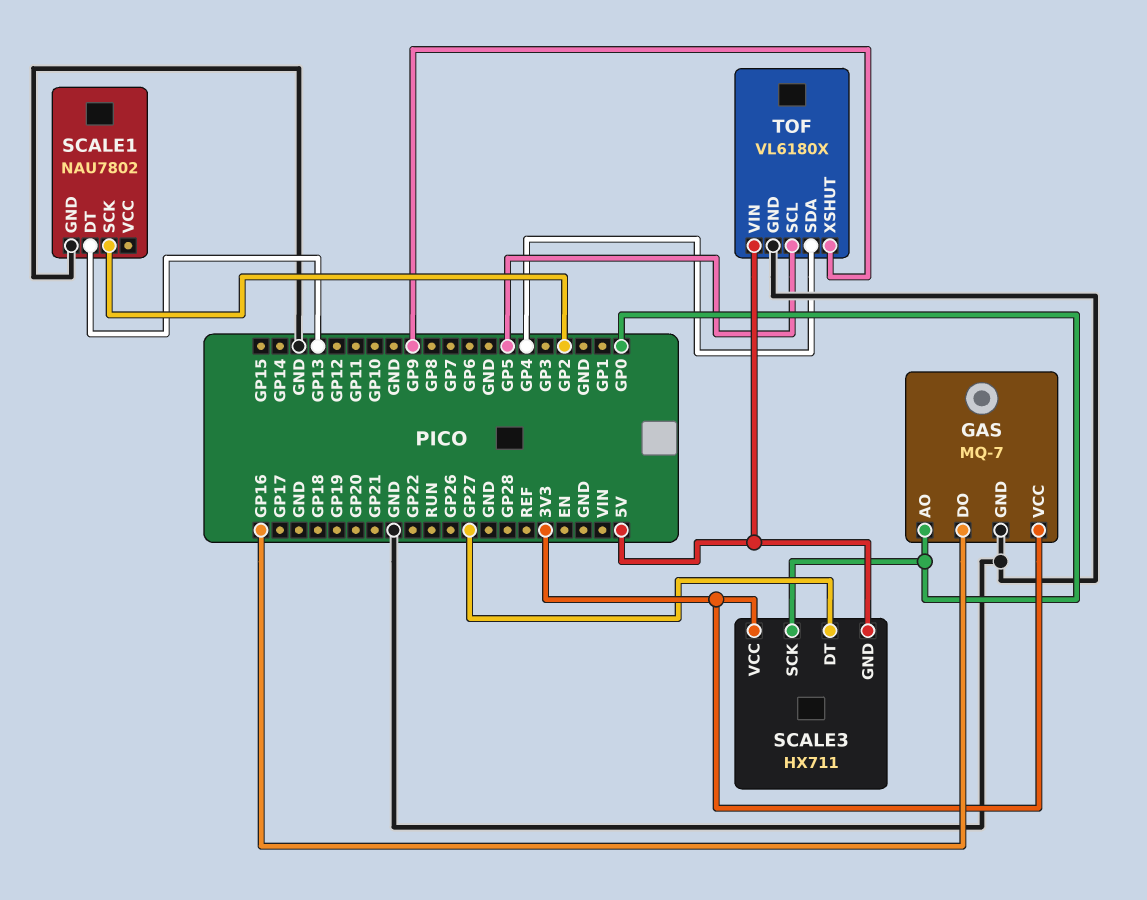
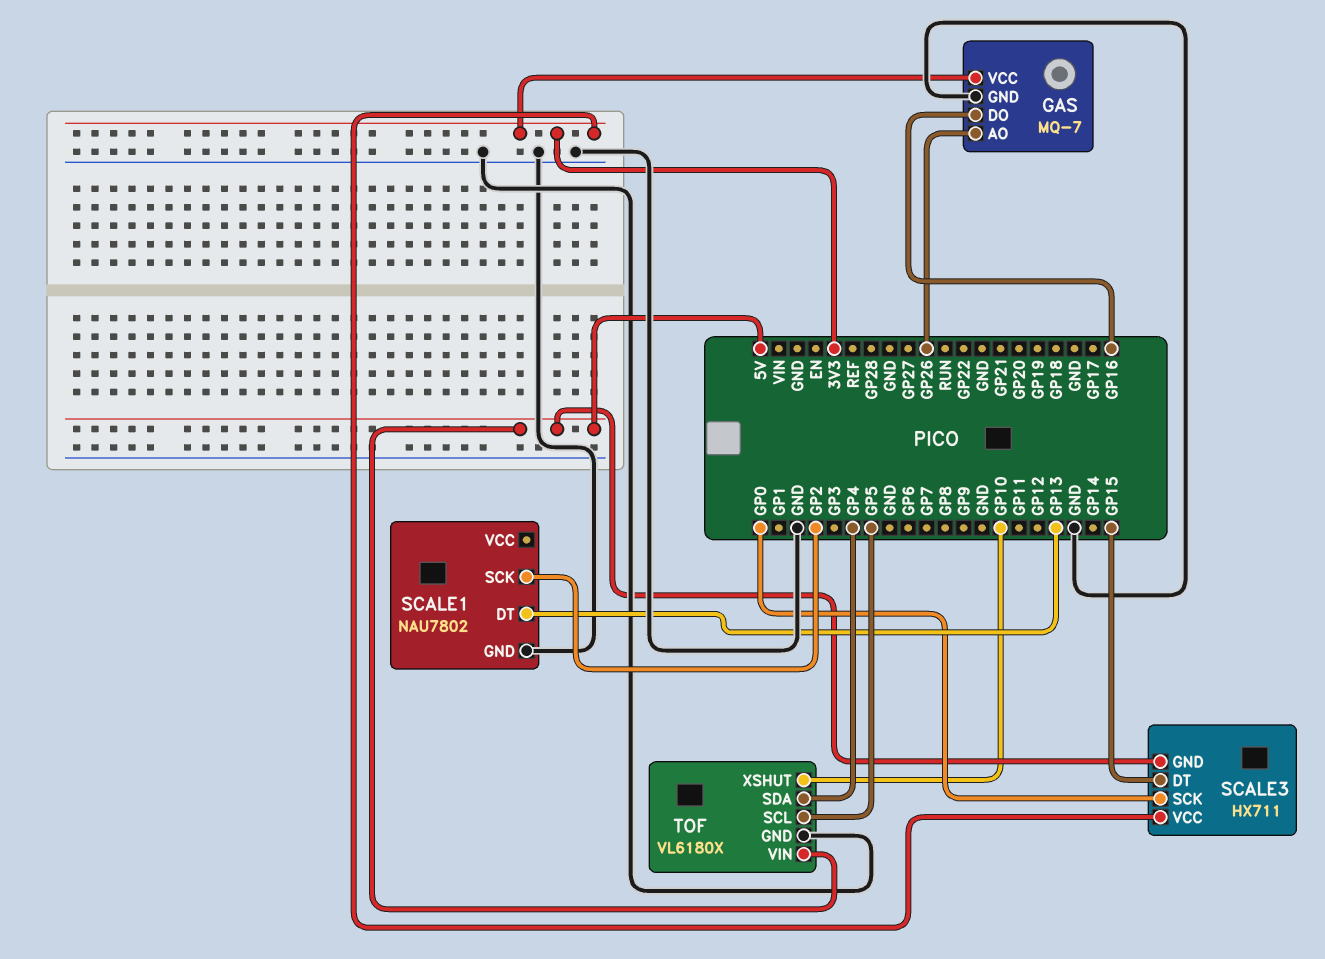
GAS pin AO: GP0 -> GP26
SCALE3 pin DT: GP27 -> GP15
TOF pin XSHUT: GP9 -> GP10

